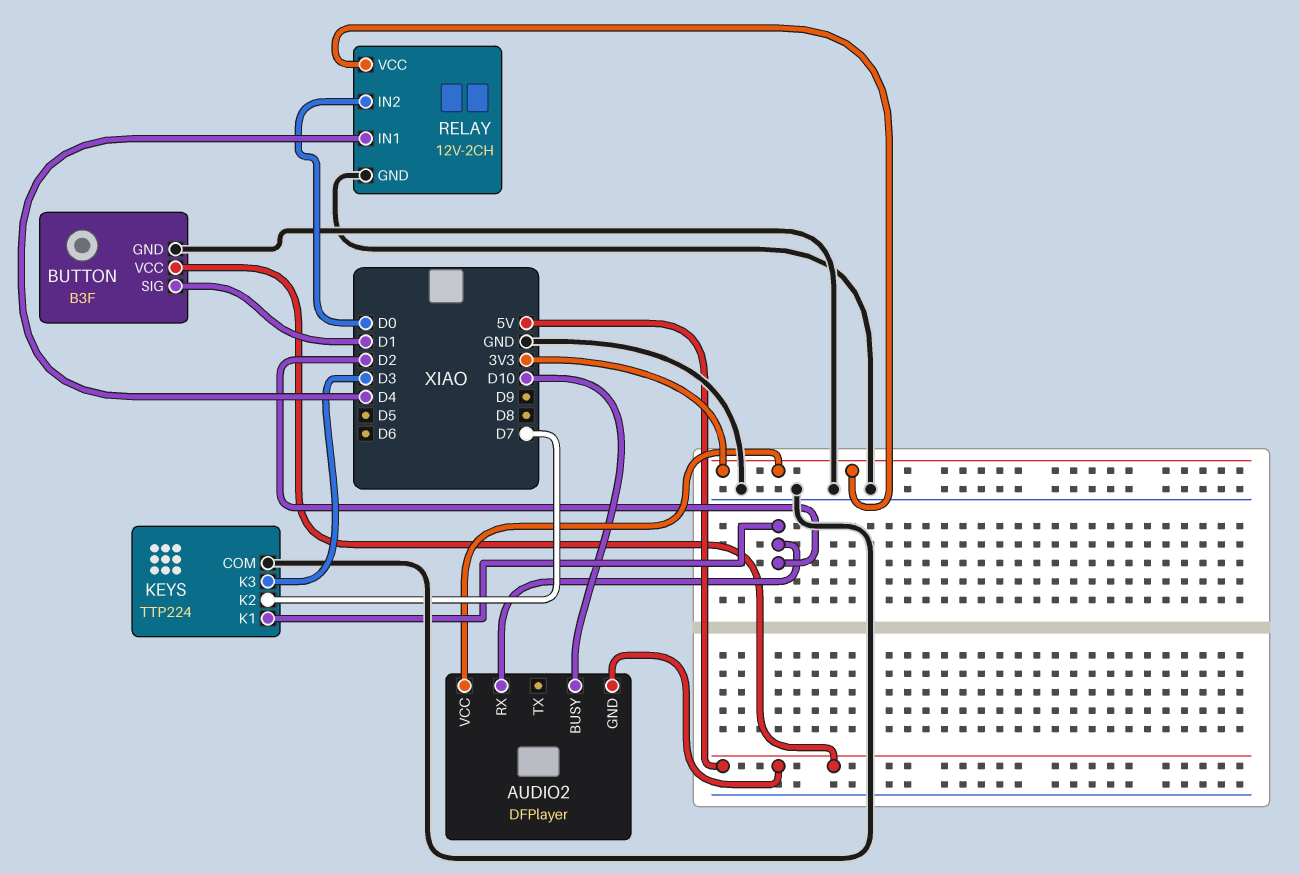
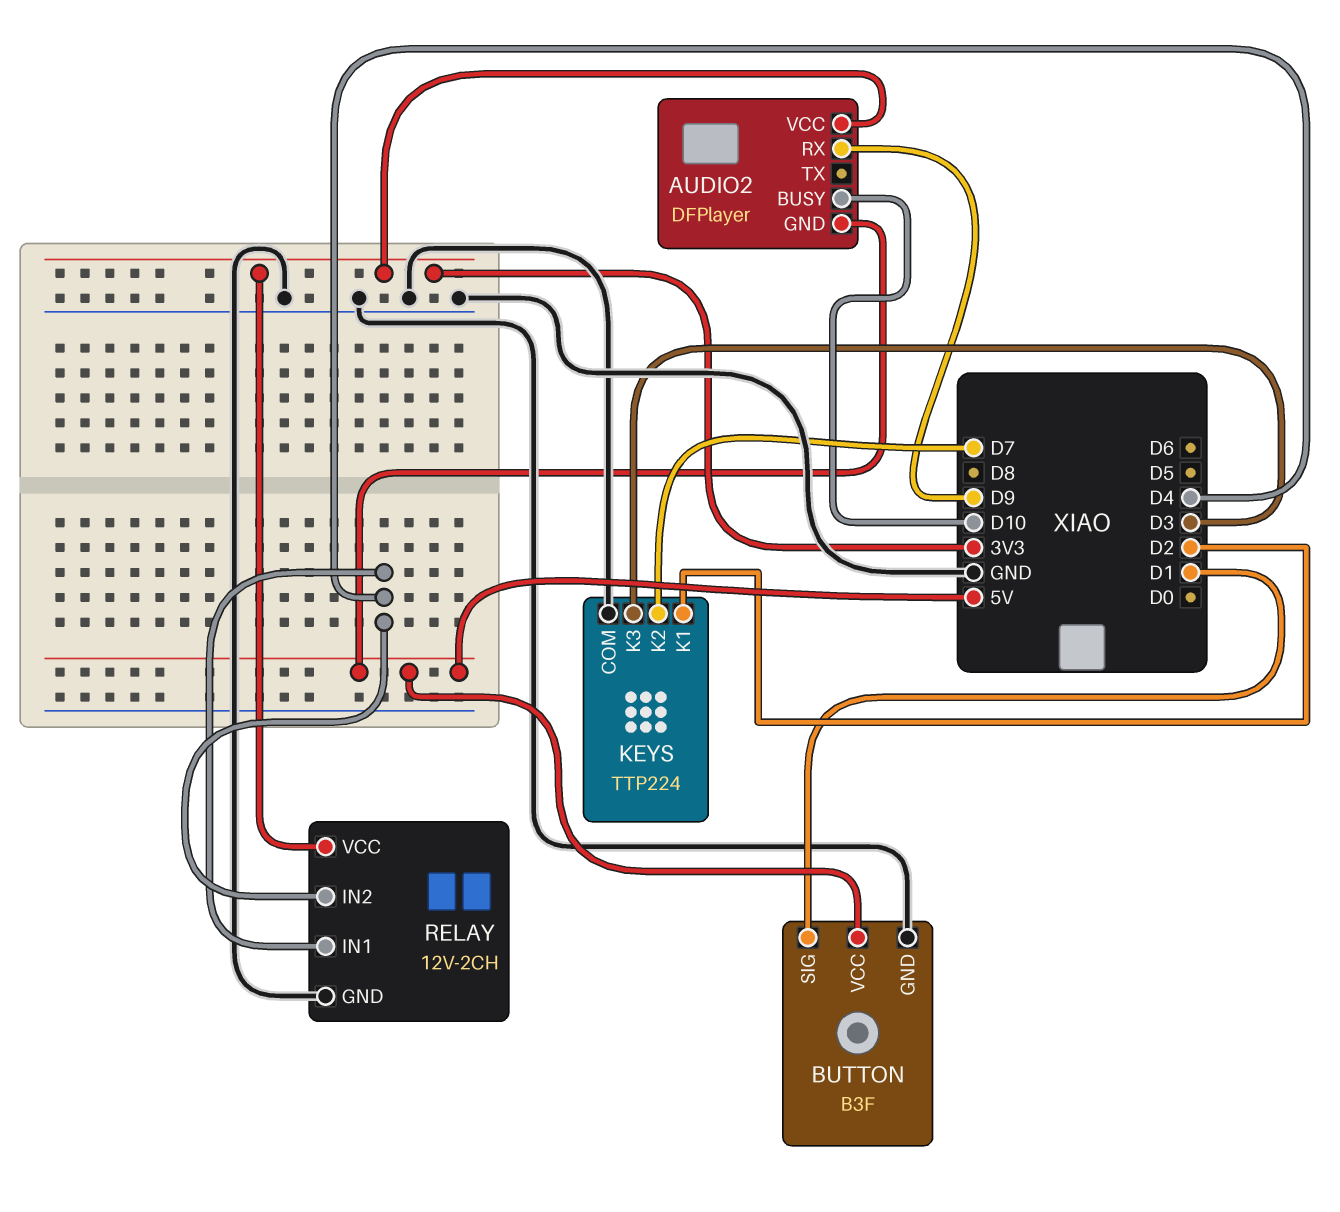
AUDIO2 pin RX: D2 -> D9
RELAY pin IN2: D0 -> D4

